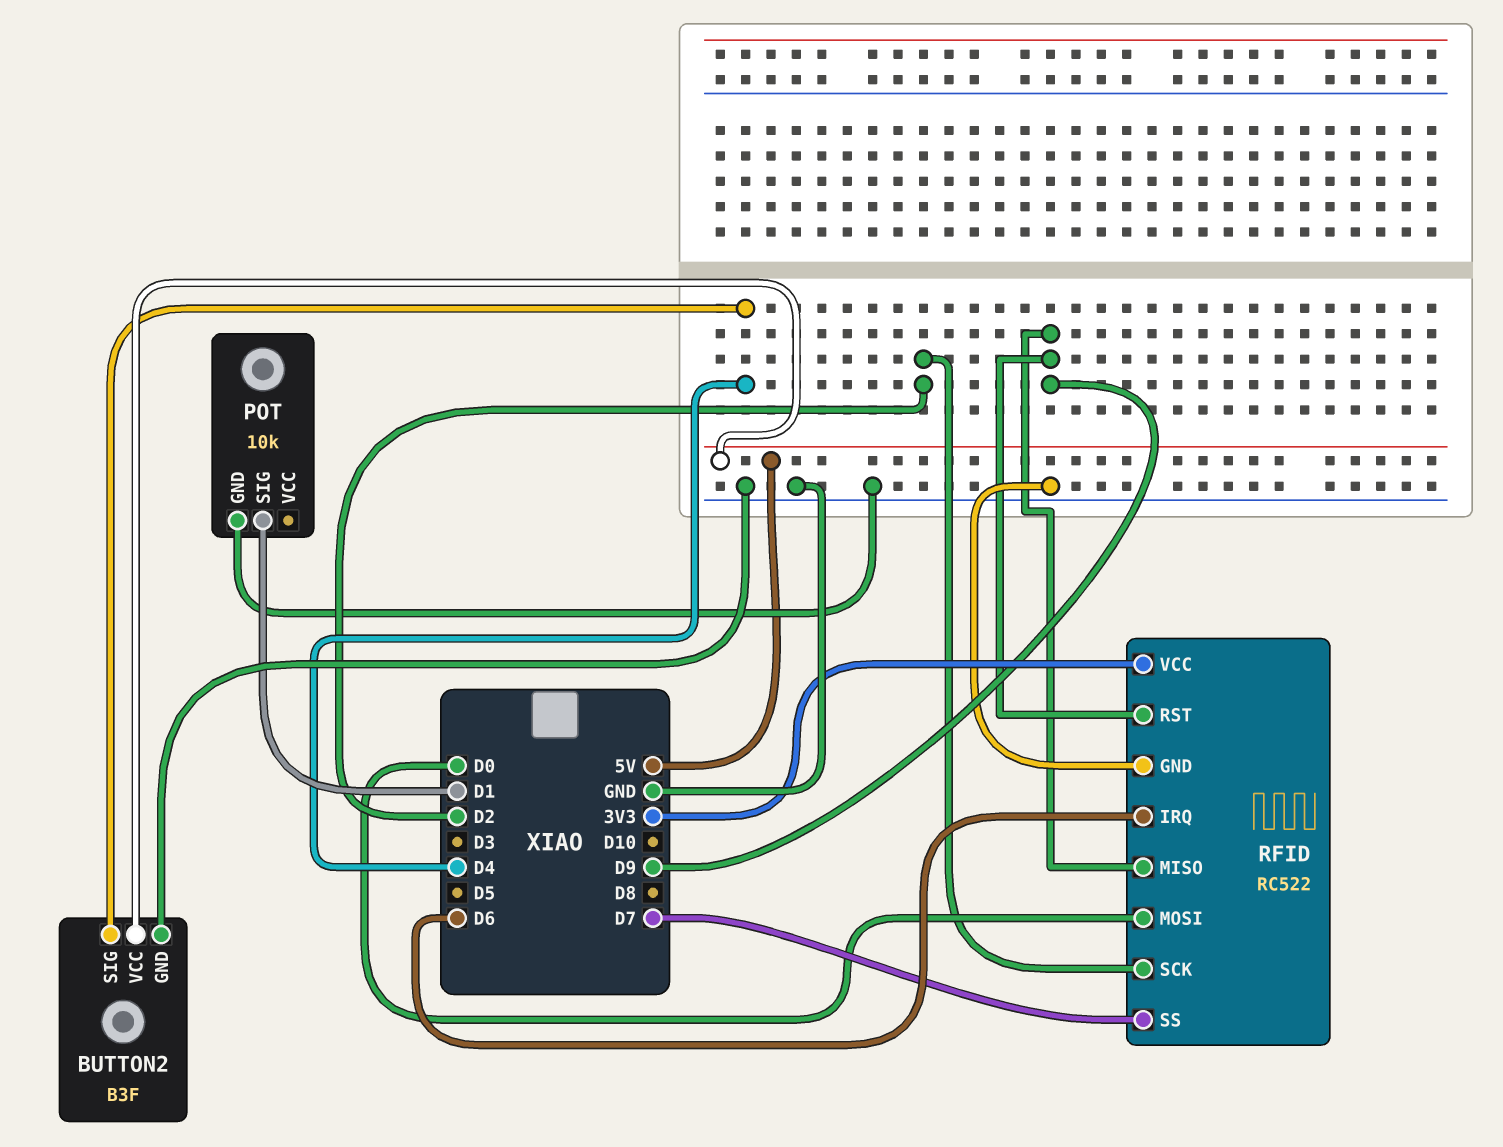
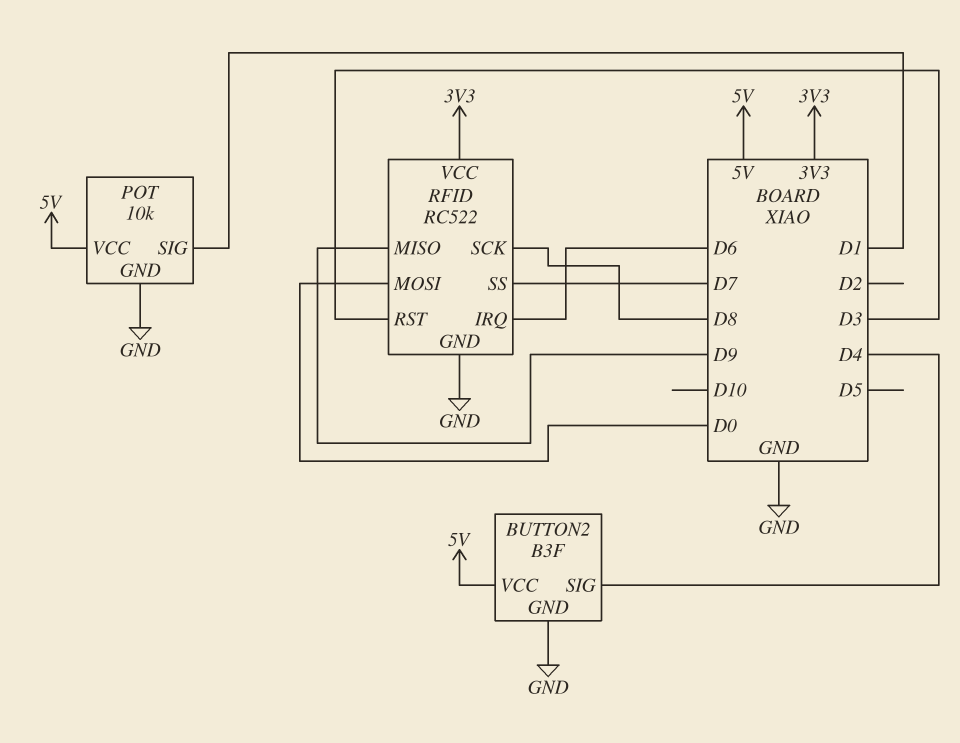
POT pin VCC: none -> 5V
RFID pin RST: D9 -> D3
RFID pin SCK: D2 -> D8

